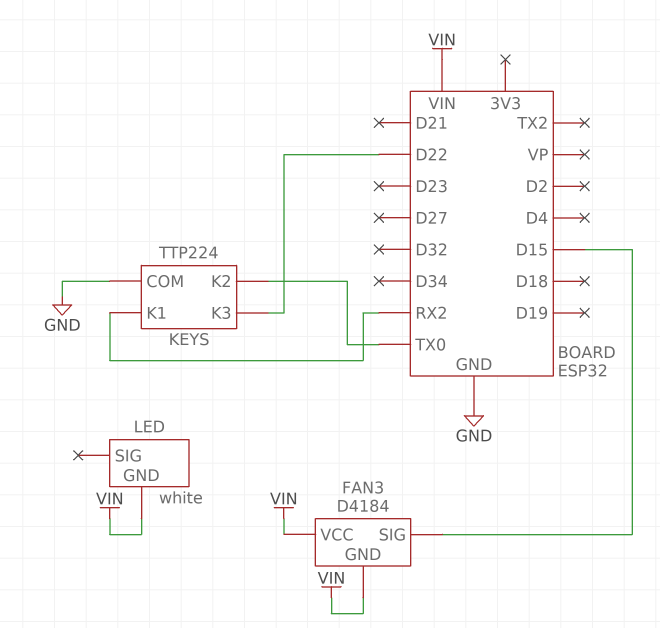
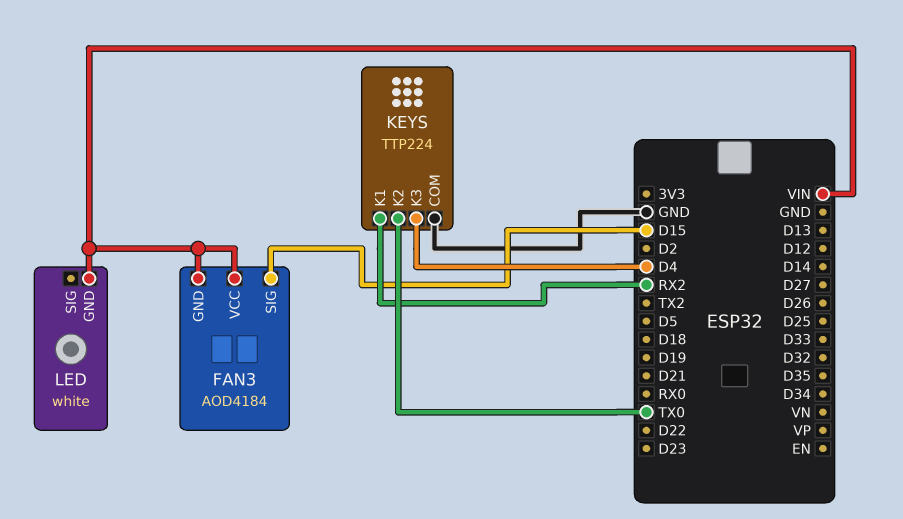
FAN3: D4184 -> AOD4184
KEYS pin K3: D22 -> D4

